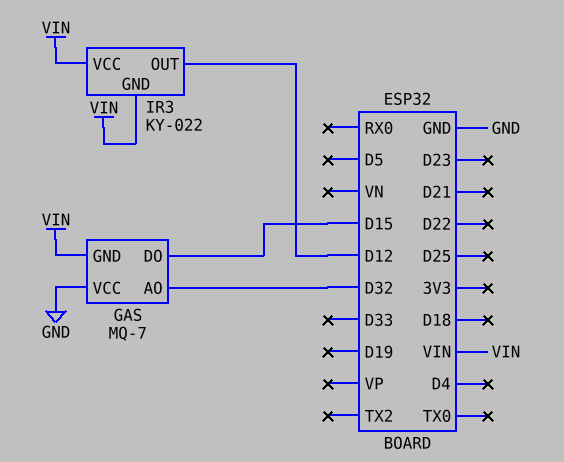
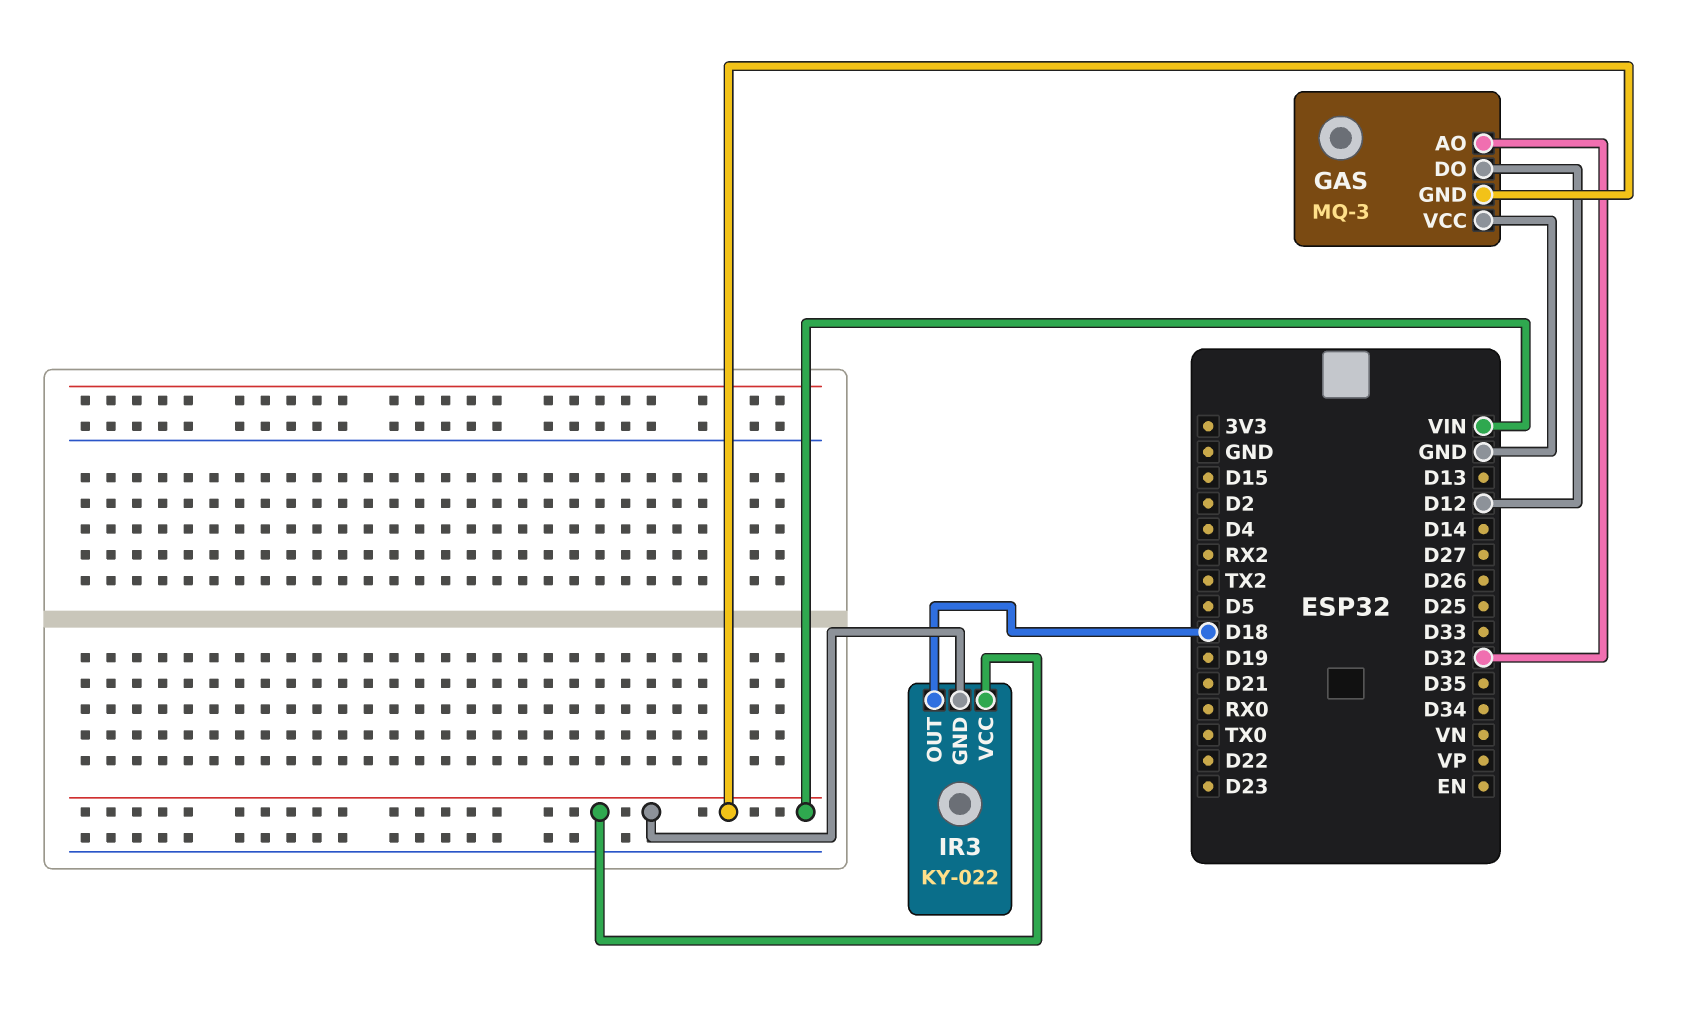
GAS: MQ-7 -> MQ-3
GAS pin DO: D15 -> D12
IR3 pin OUT: D12 -> D18

